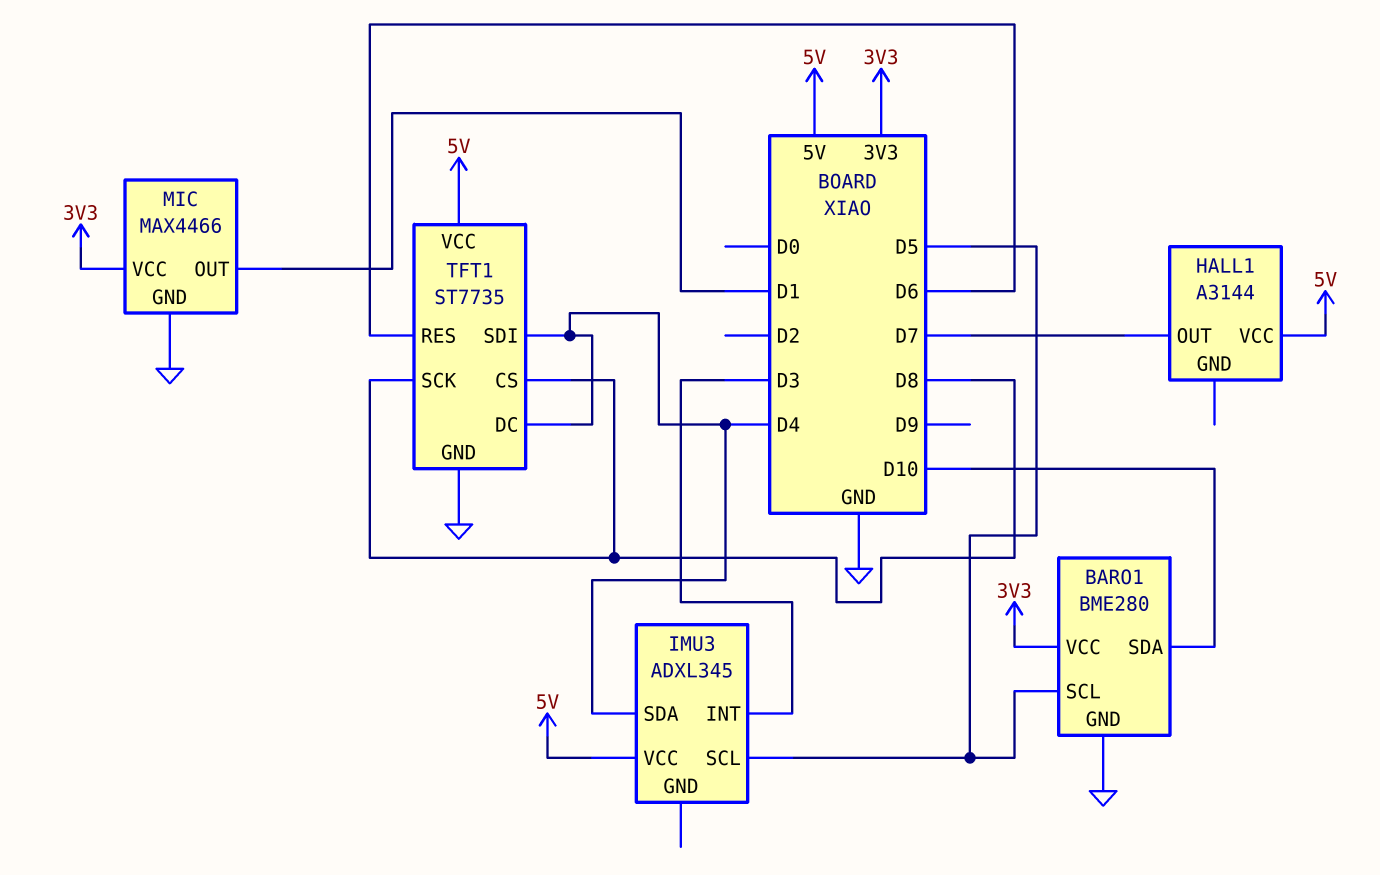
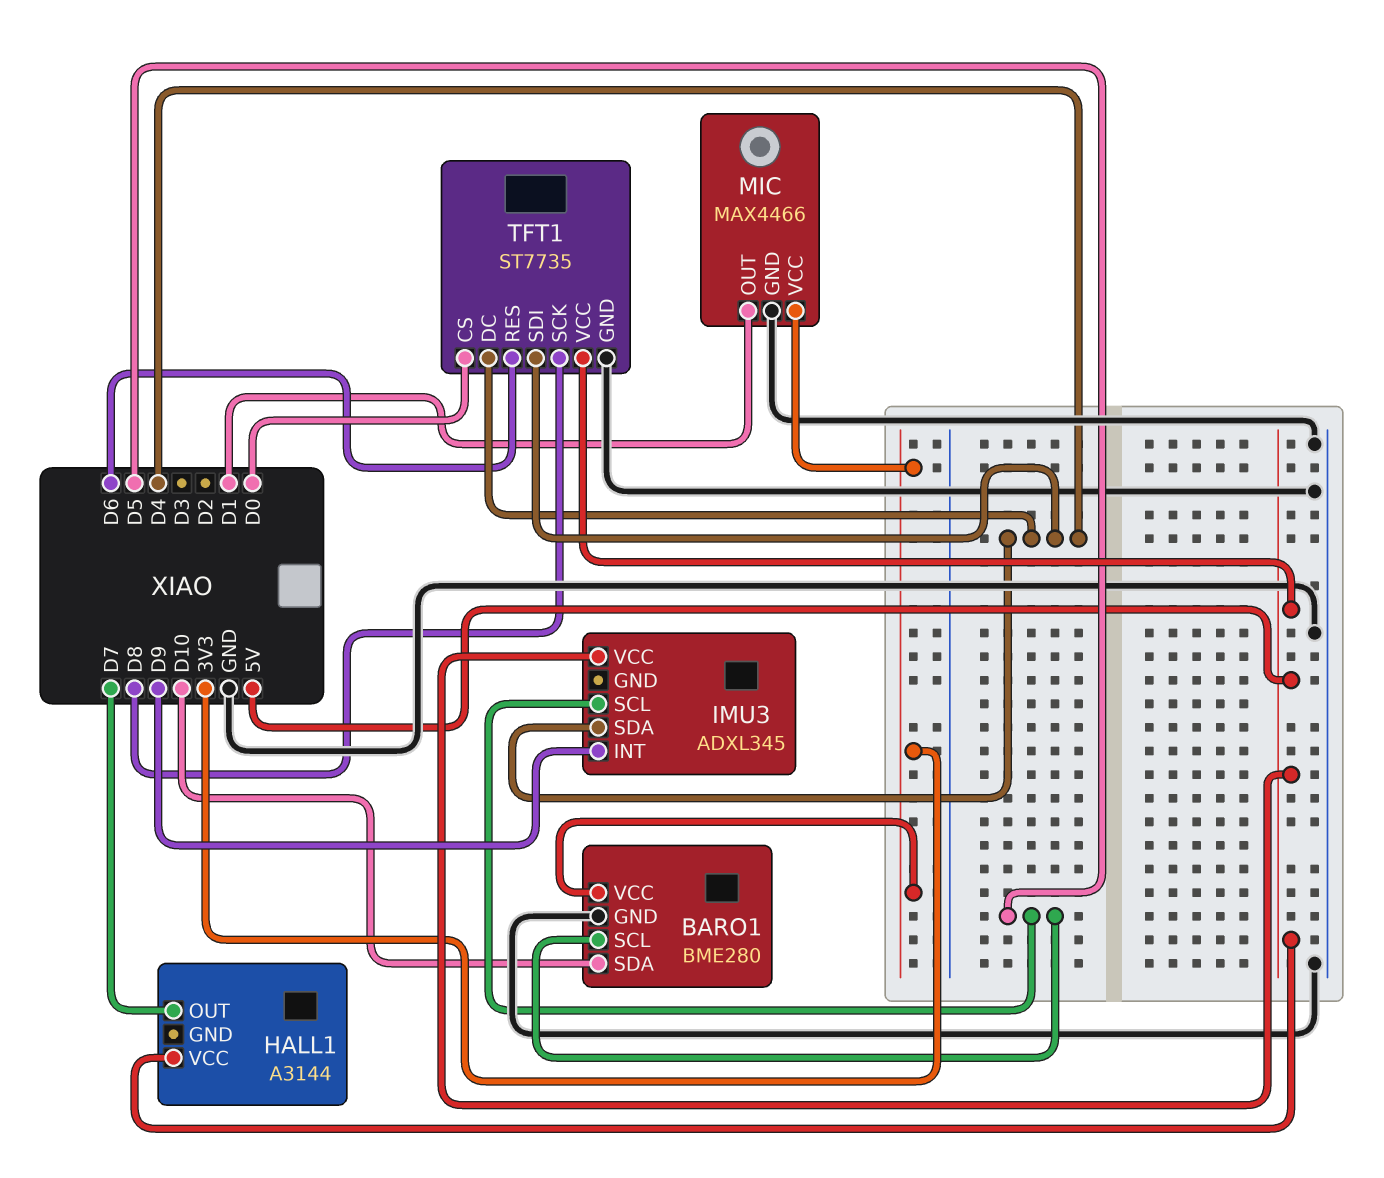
IMU3 pin INT: D3 -> D9
TFT1 pin CS: D8 -> D0

